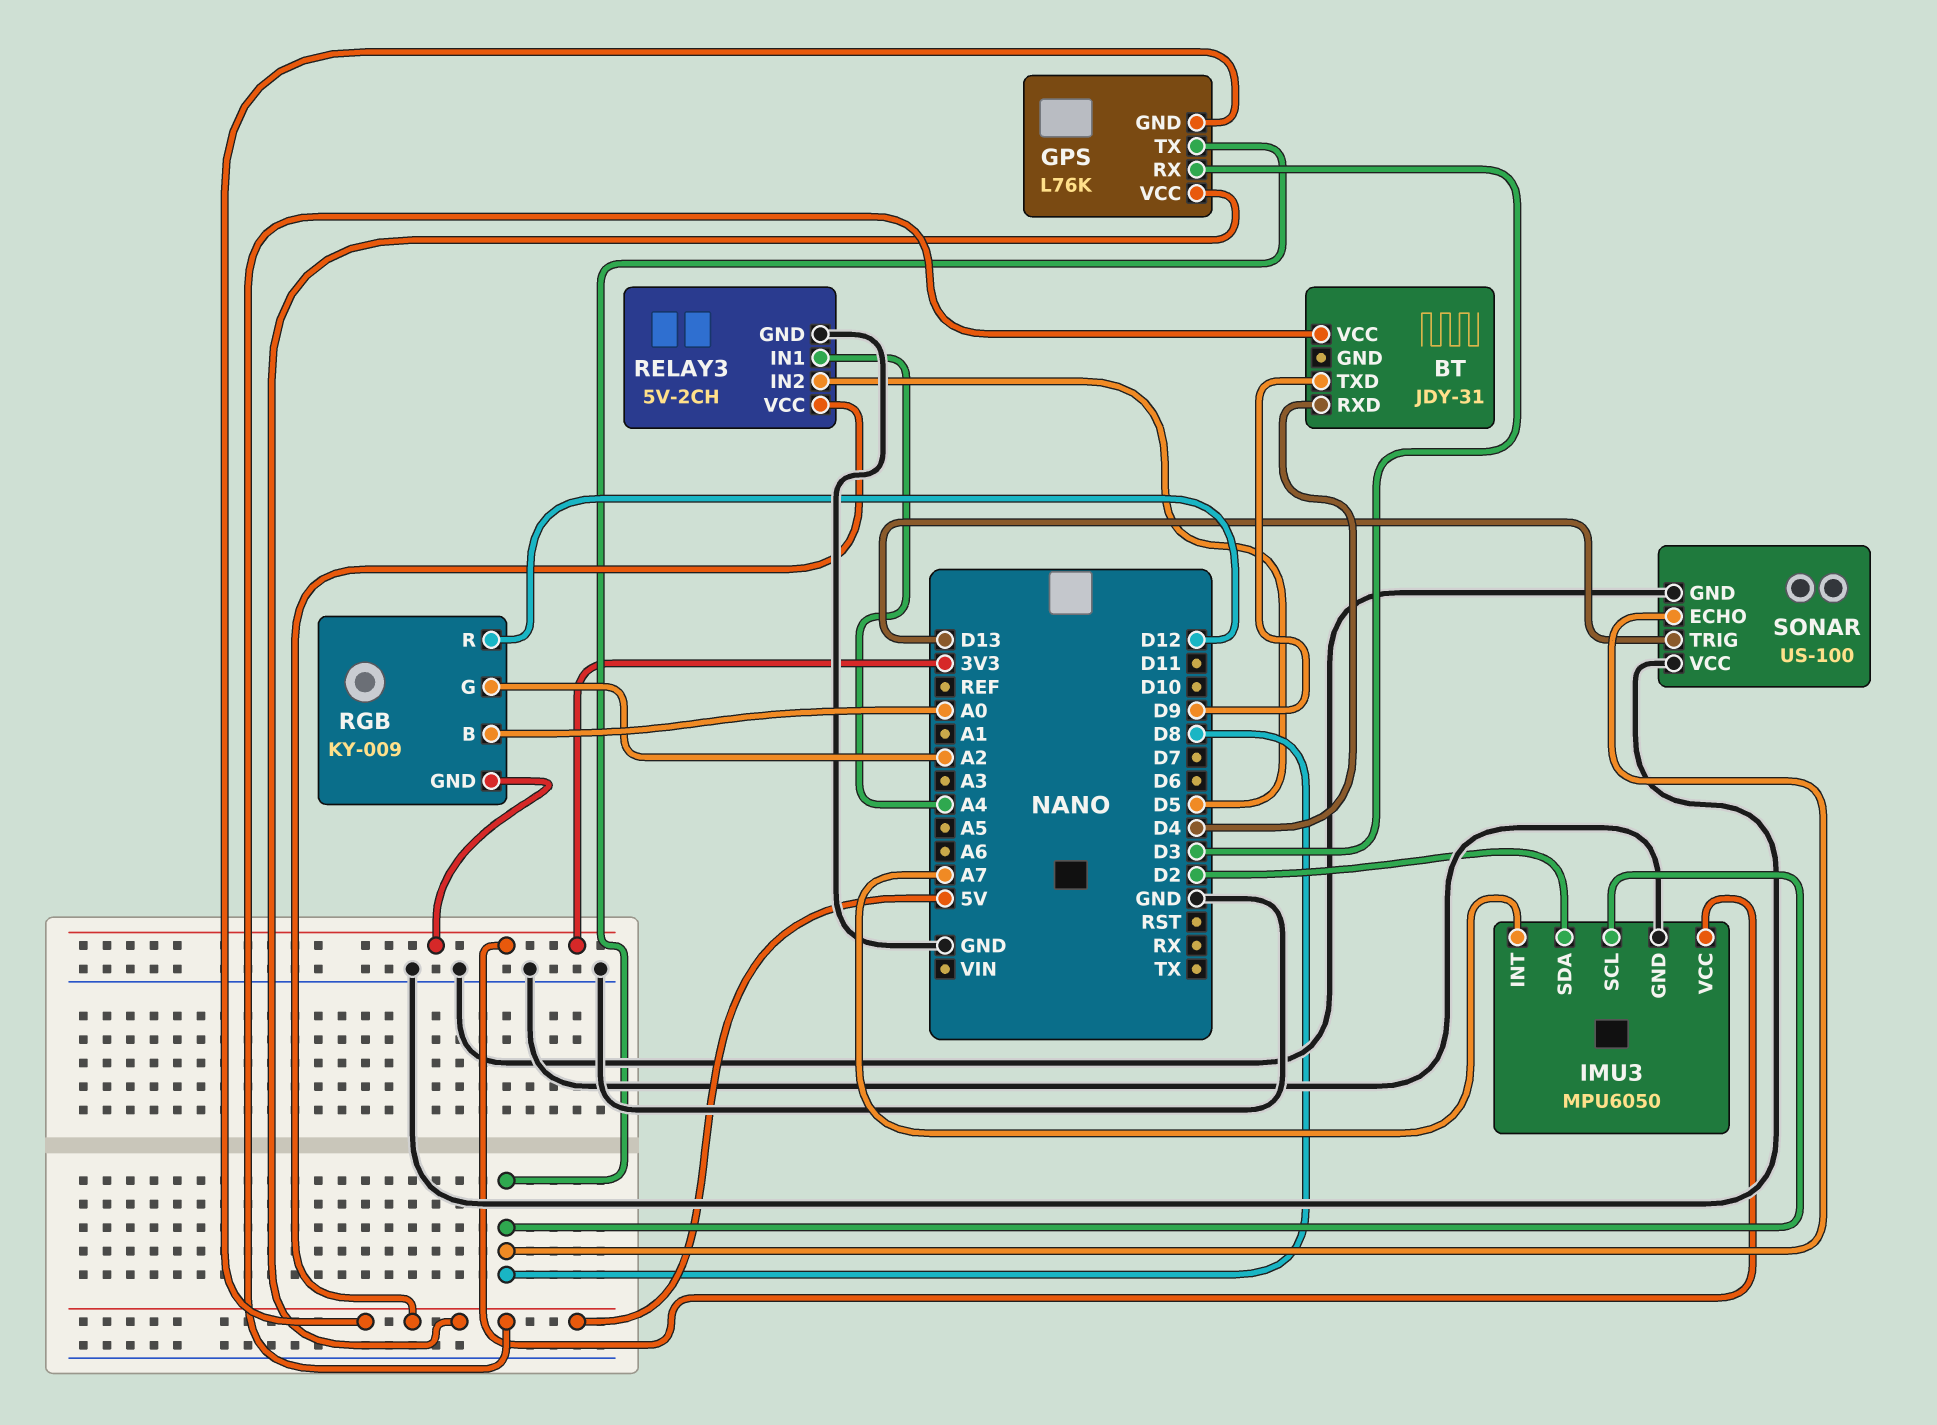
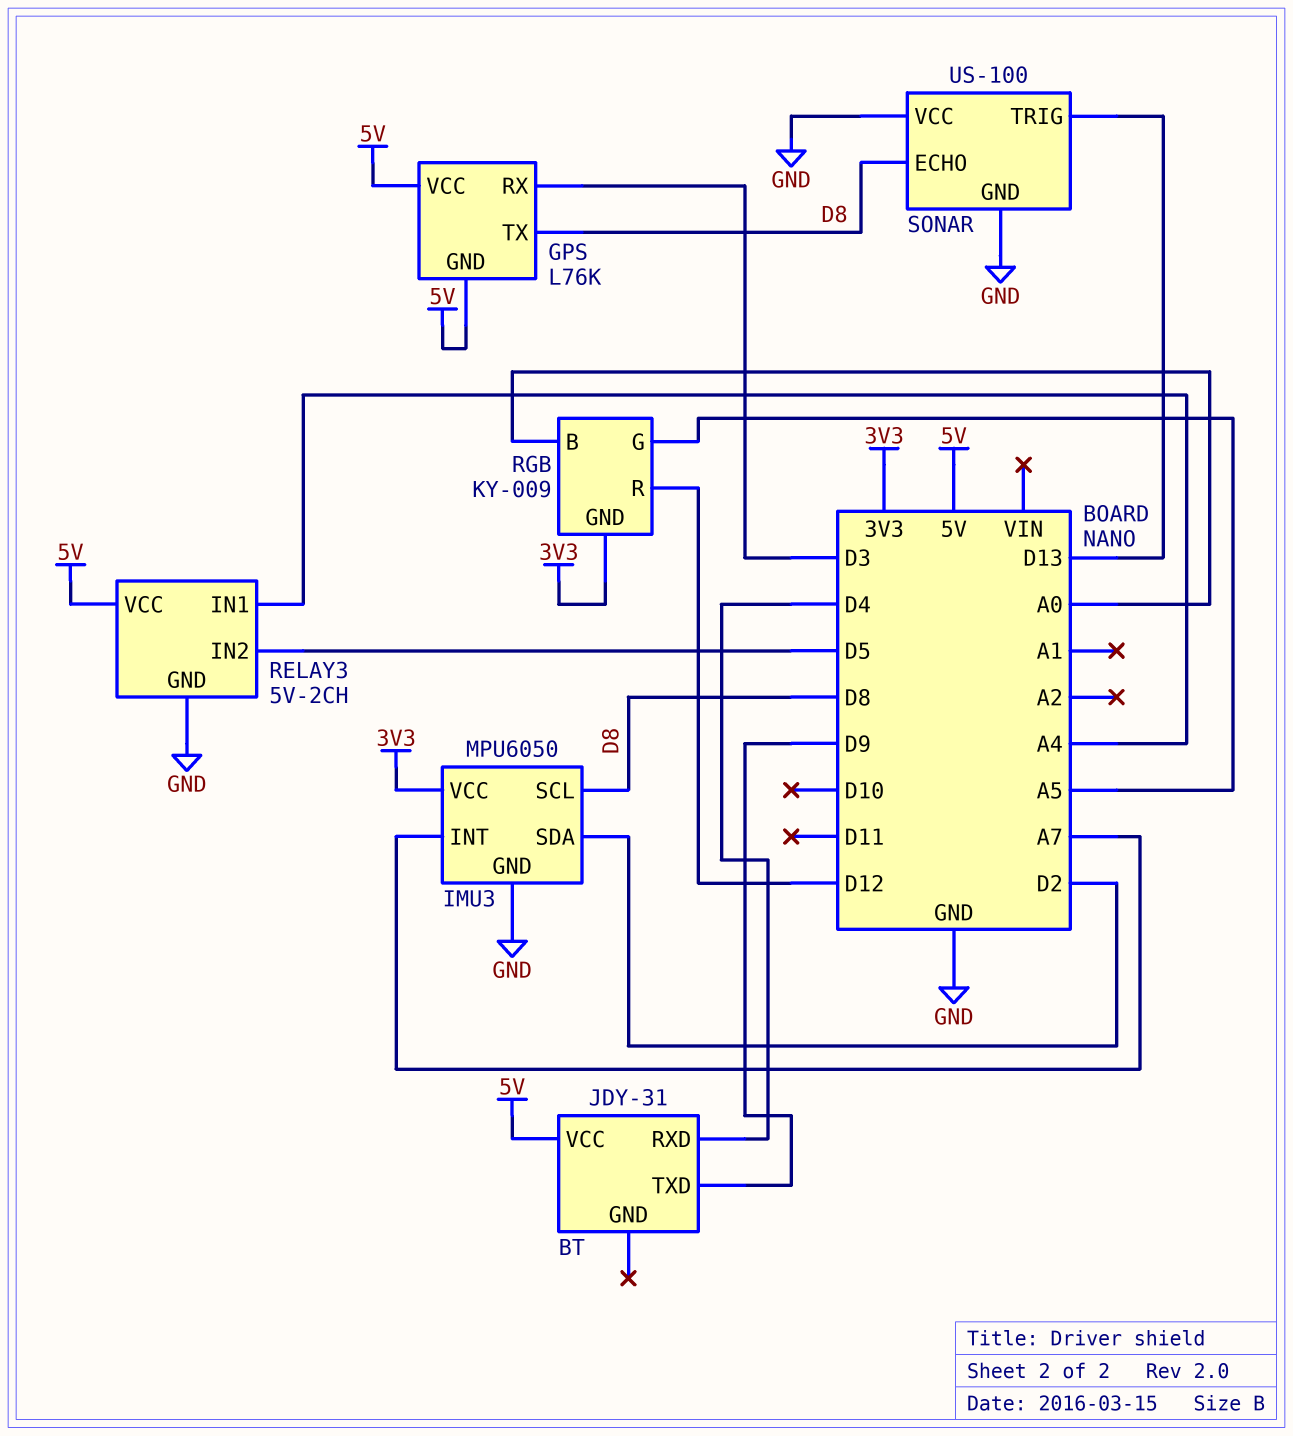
RGB pin G: A2 -> A5

